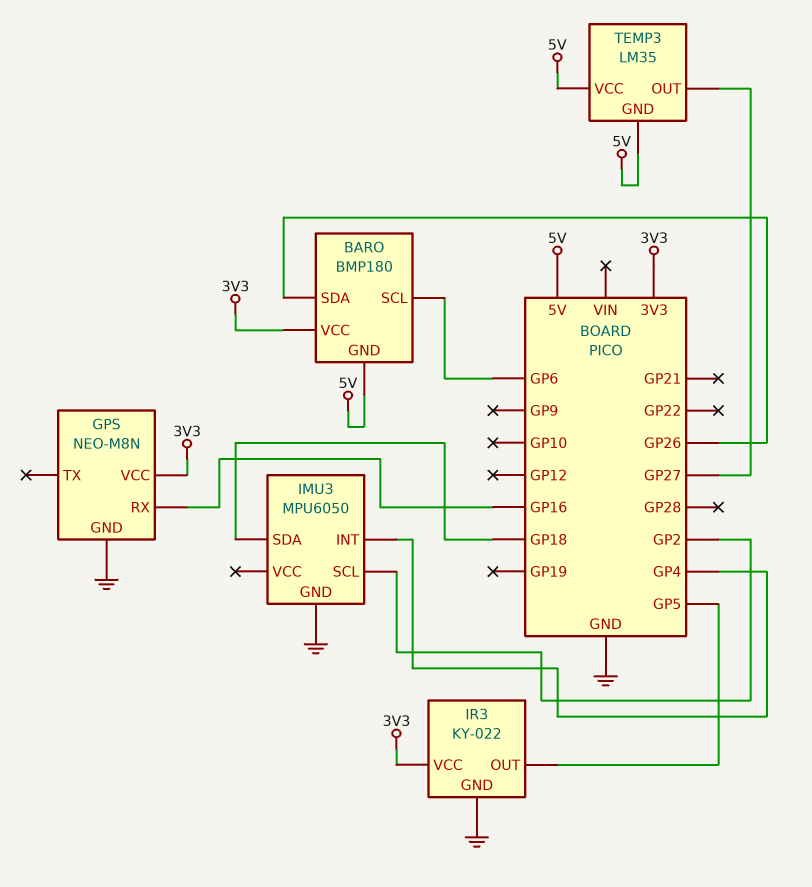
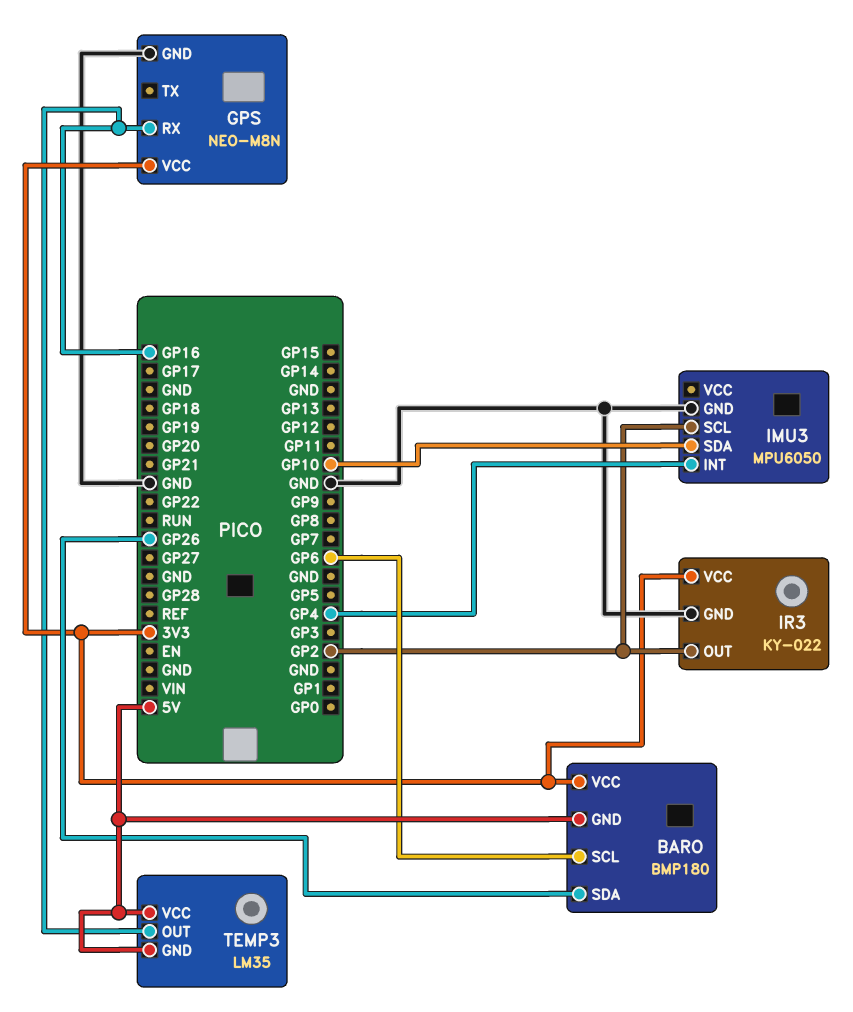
IMU3 pin SDA: GP18 -> GP10
IR3 pin OUT: GP5 -> GP2
TEMP3 pin OUT: GP27 -> GP16

